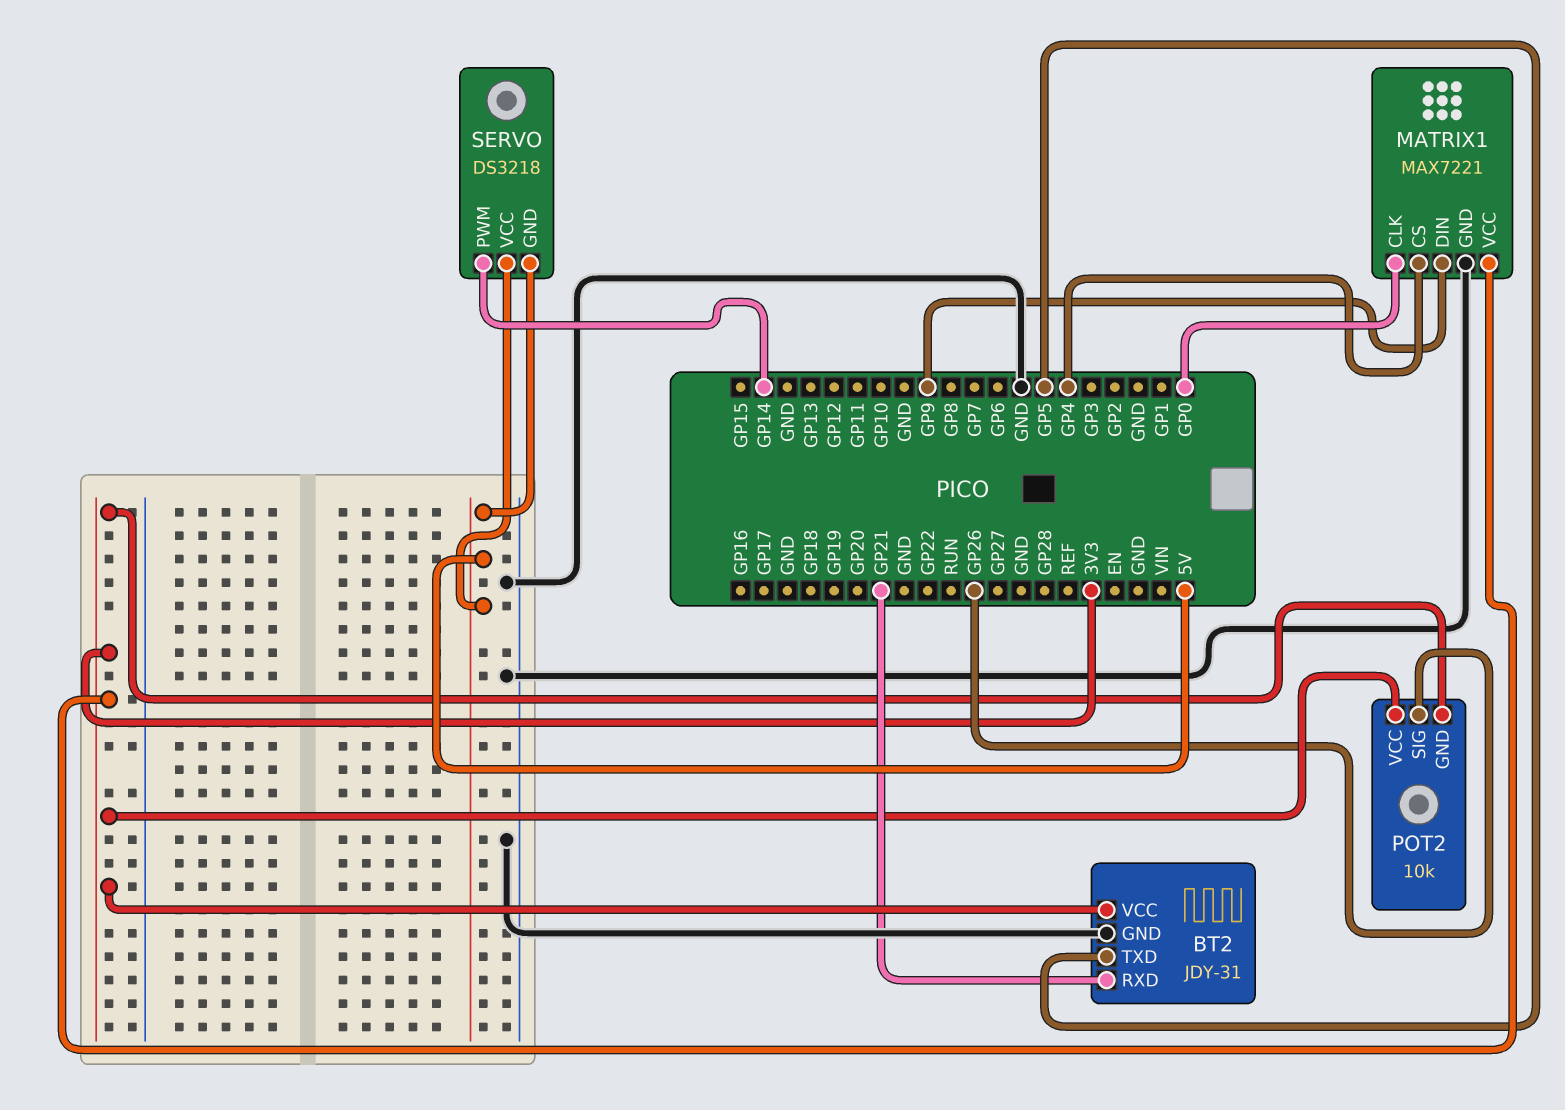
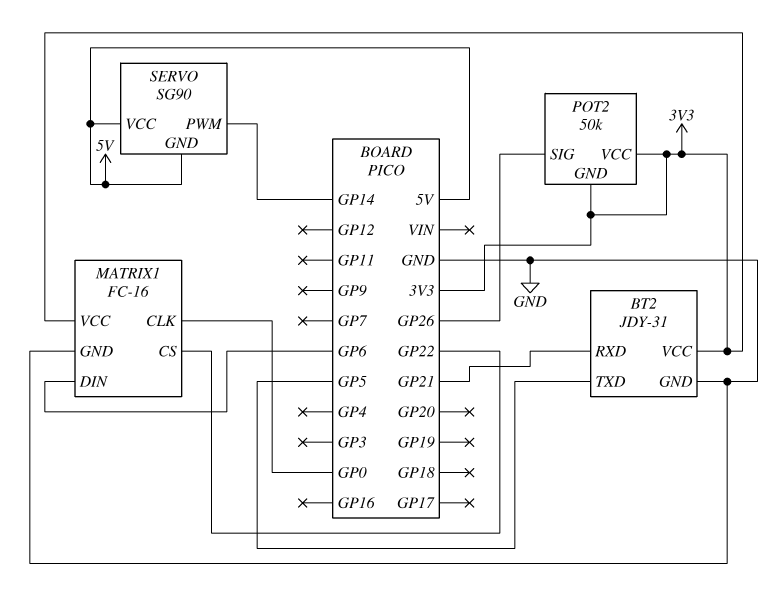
MATRIX1: MAX7221 -> FC-16
MATRIX1 pin CS: GP4 -> GP22
MATRIX1 pin DIN: GP9 -> GP6
POT2: 10k -> 50k
SERVO: DS3218 -> SG90

